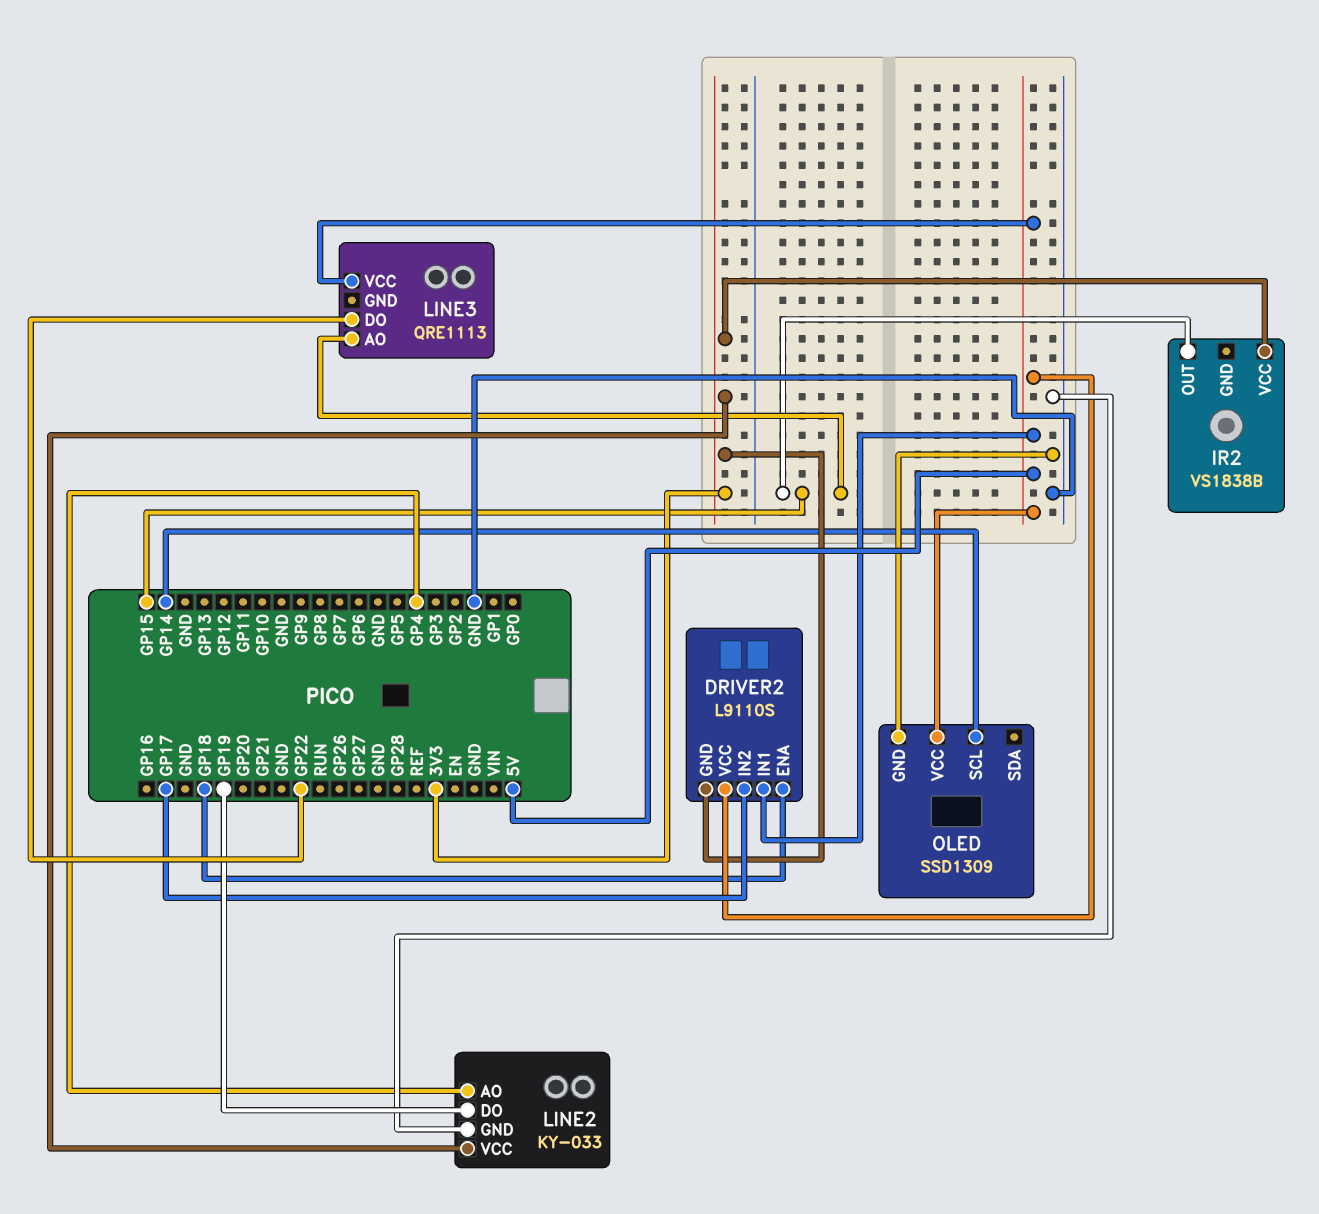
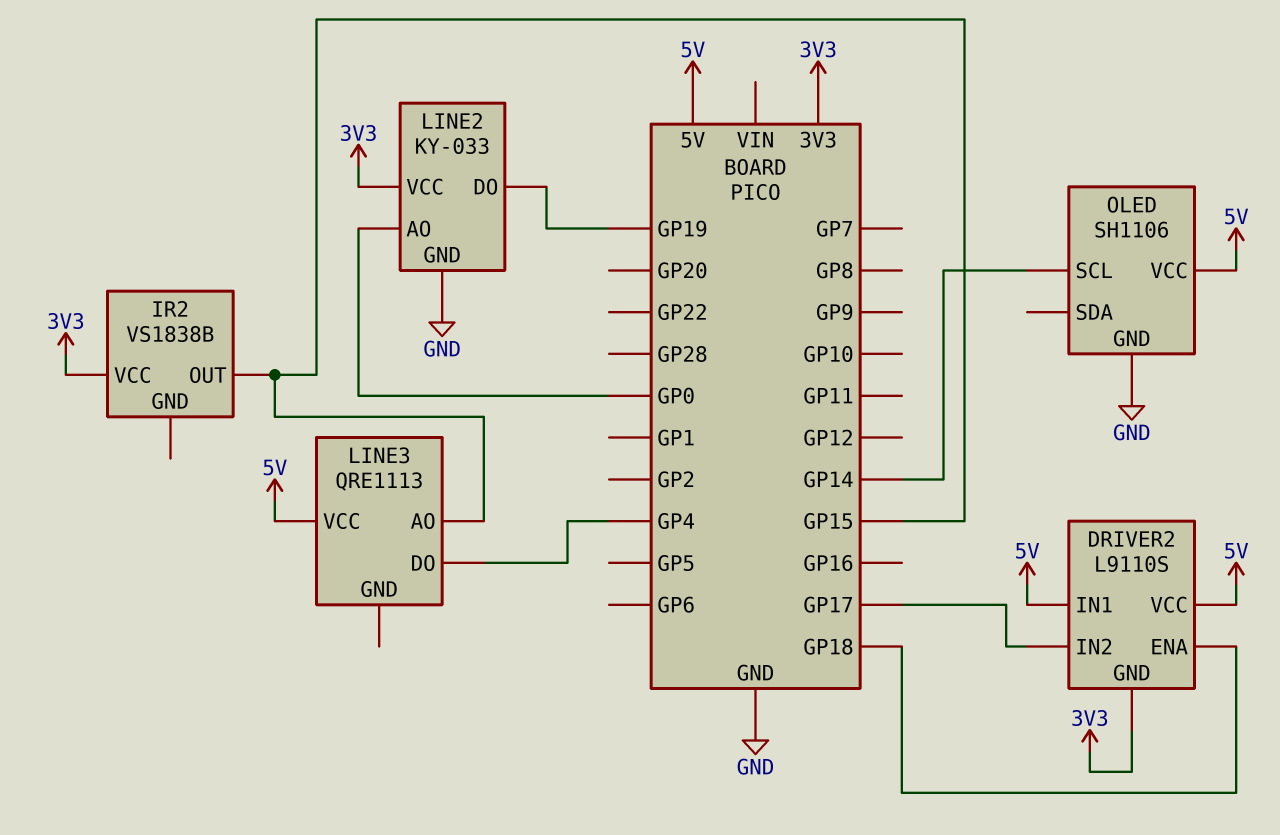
LINE2 pin AO: GP4 -> GP0
LINE3 pin DO: GP22 -> GP4
OLED: SSD1309 -> SH1106

